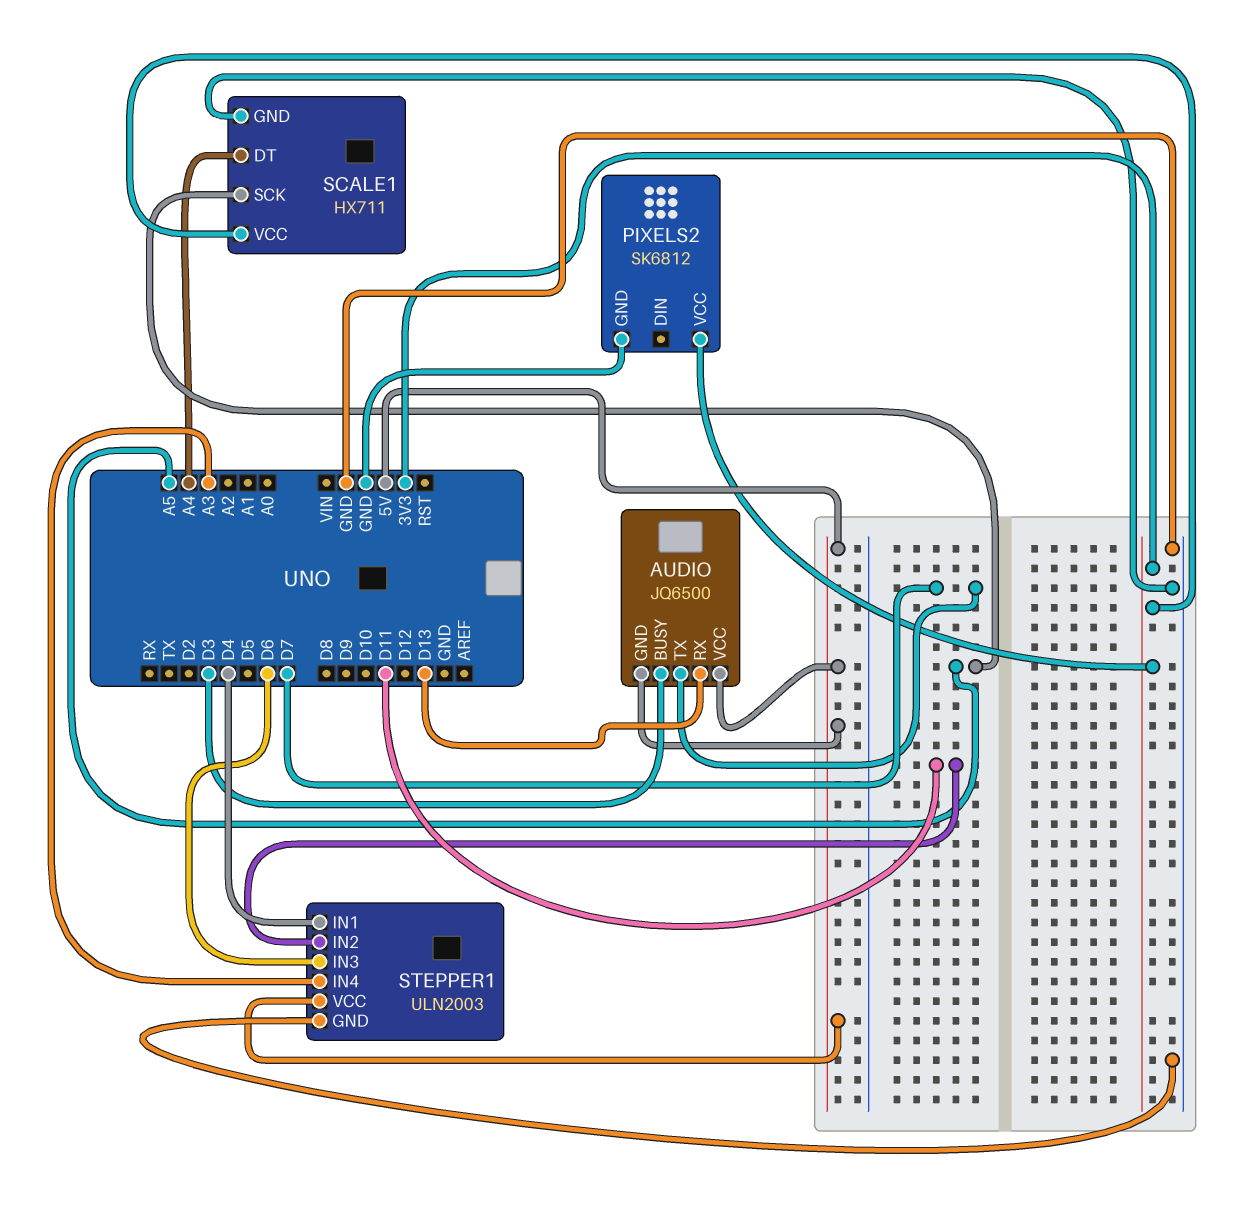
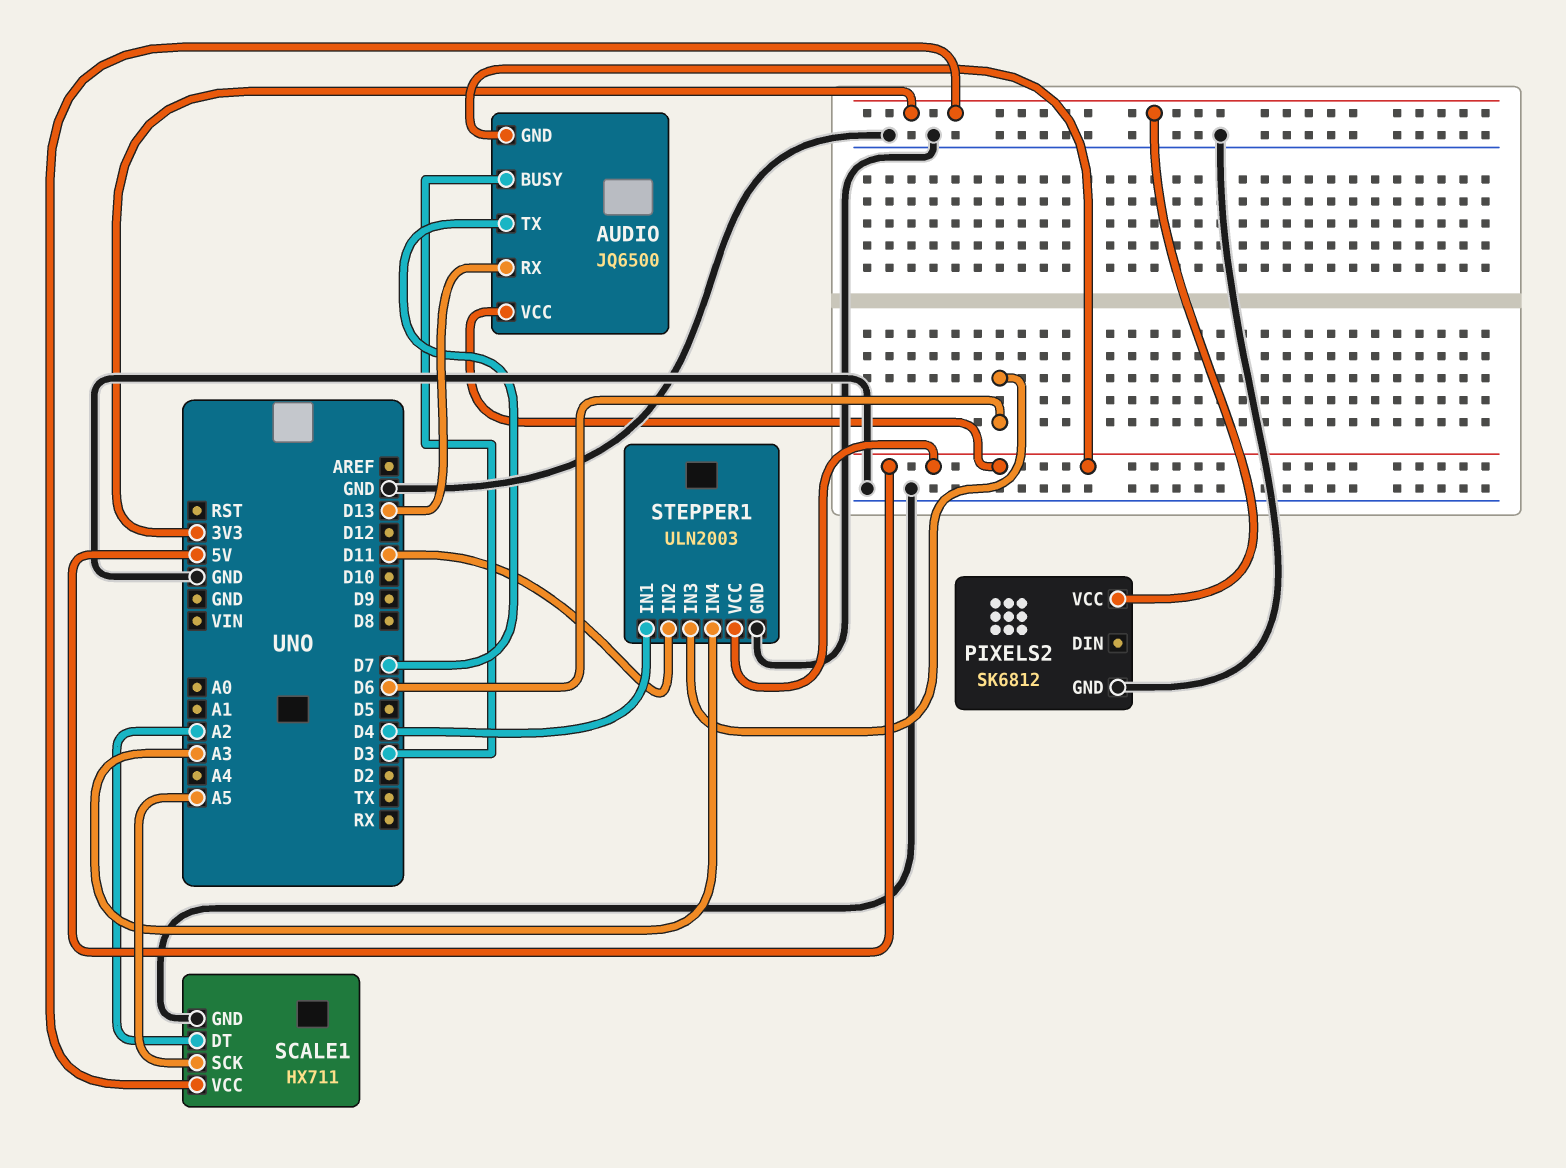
SCALE1 pin DT: A4 -> A2

